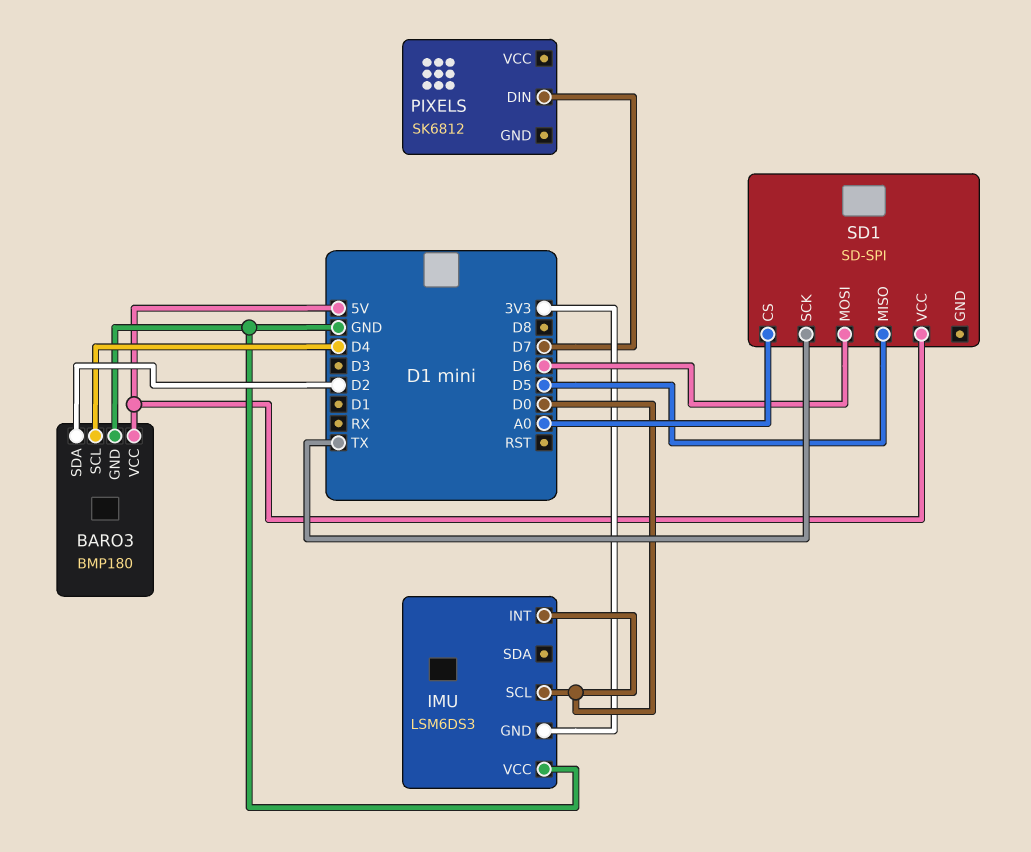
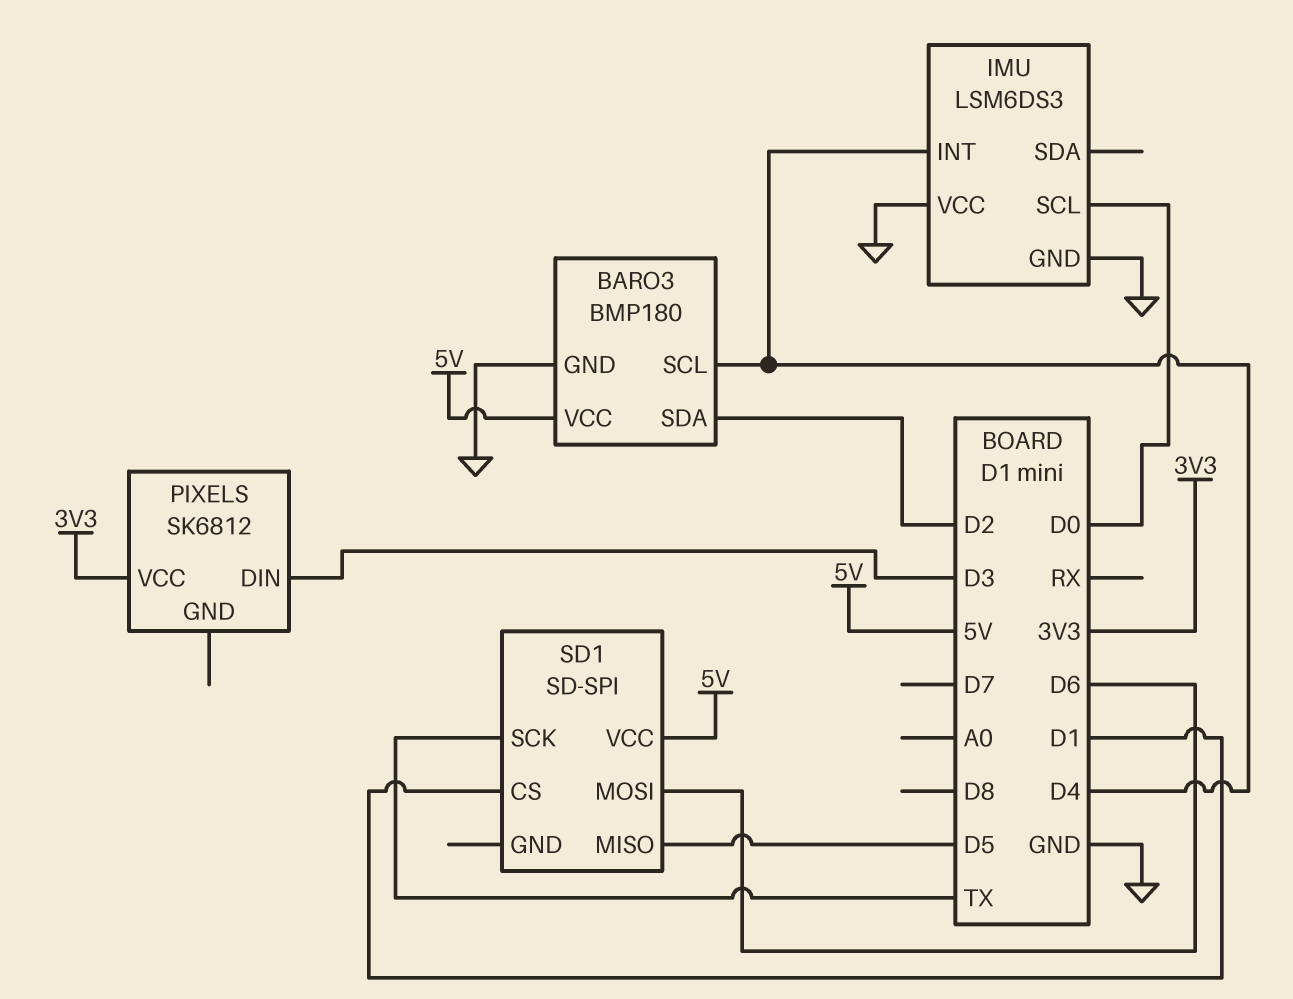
IMU pin GND: 3V3 -> GND
IMU pin INT: D0 -> D4
PIXELS pin DIN: D7 -> D3
PIXELS pin VCC: none -> 3V3
SD1 pin CS: A0 -> D1

